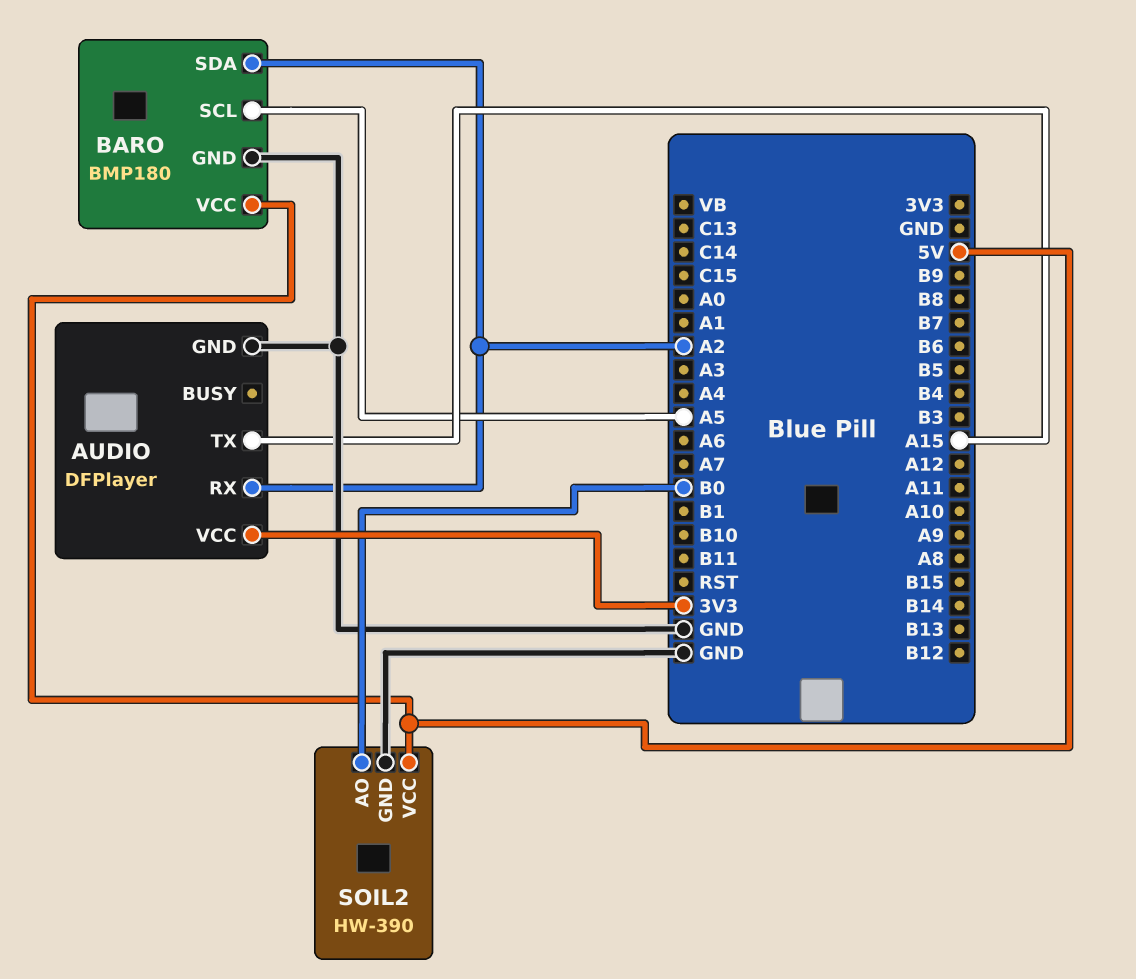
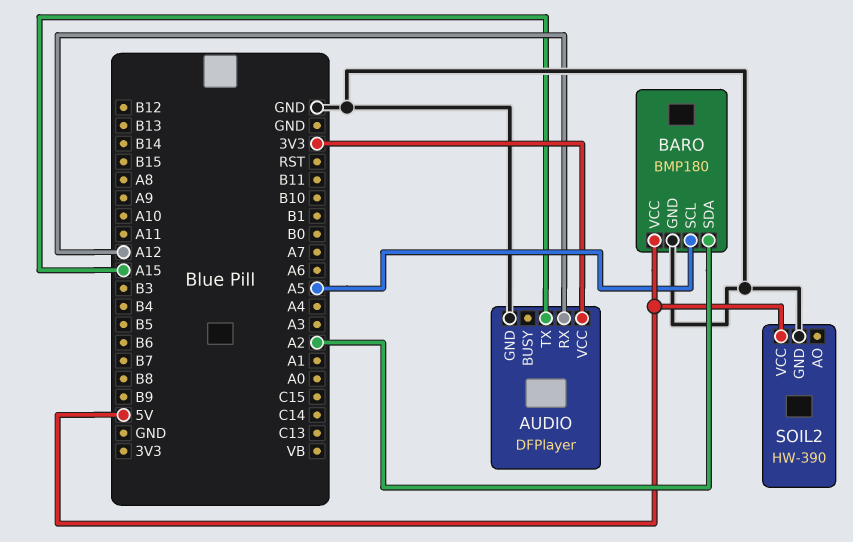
AUDIO pin RX: A2 -> A12
SOIL2 pin AO: B0 -> none

